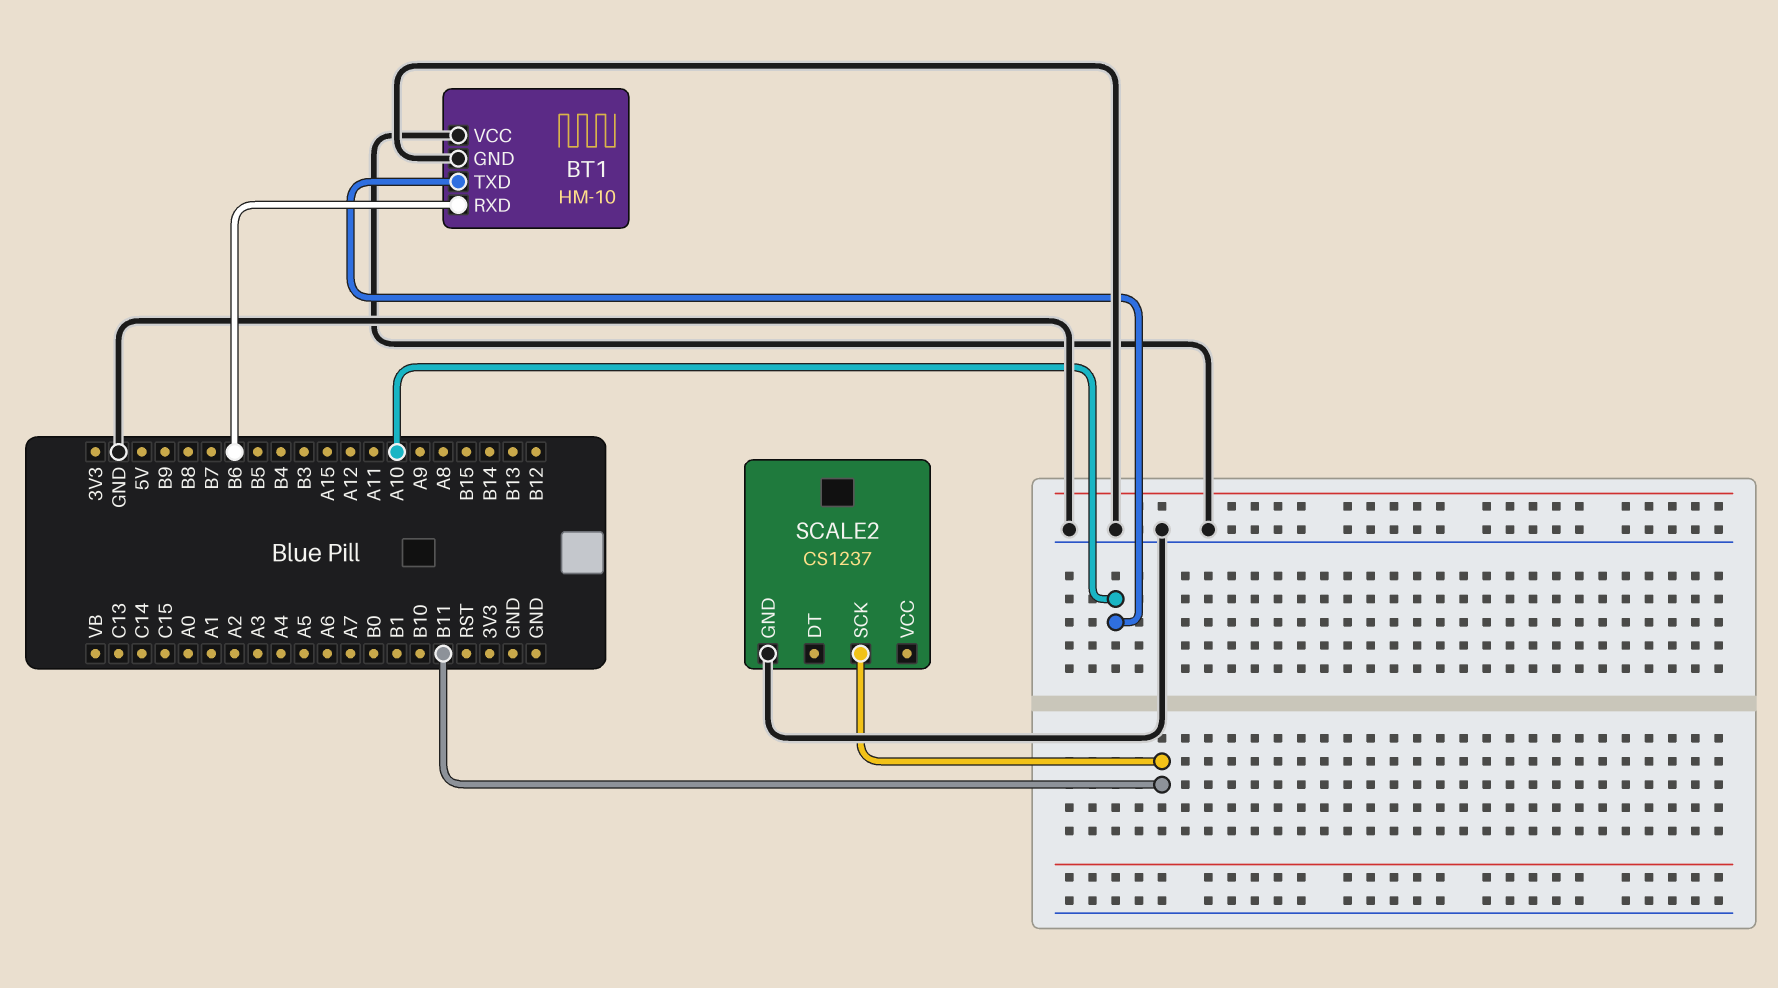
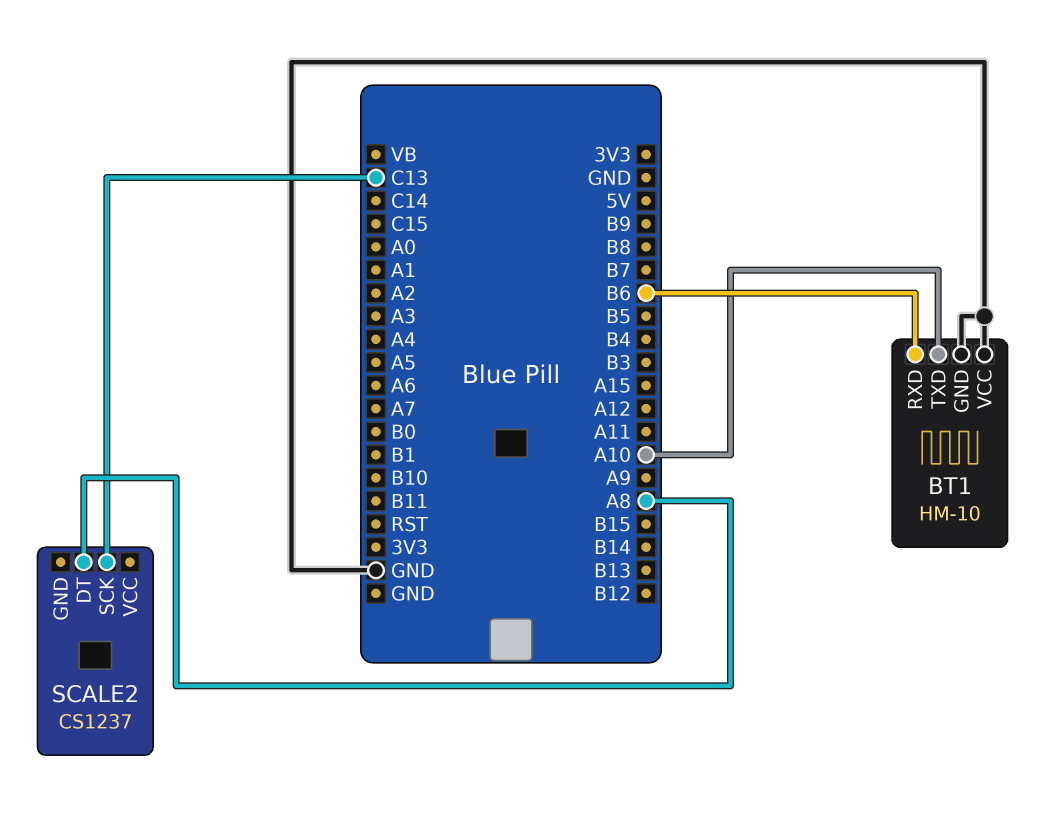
SCALE2 pin DT: none -> A8
SCALE2 pin GND: GND -> none
SCALE2 pin SCK: B11 -> C13

